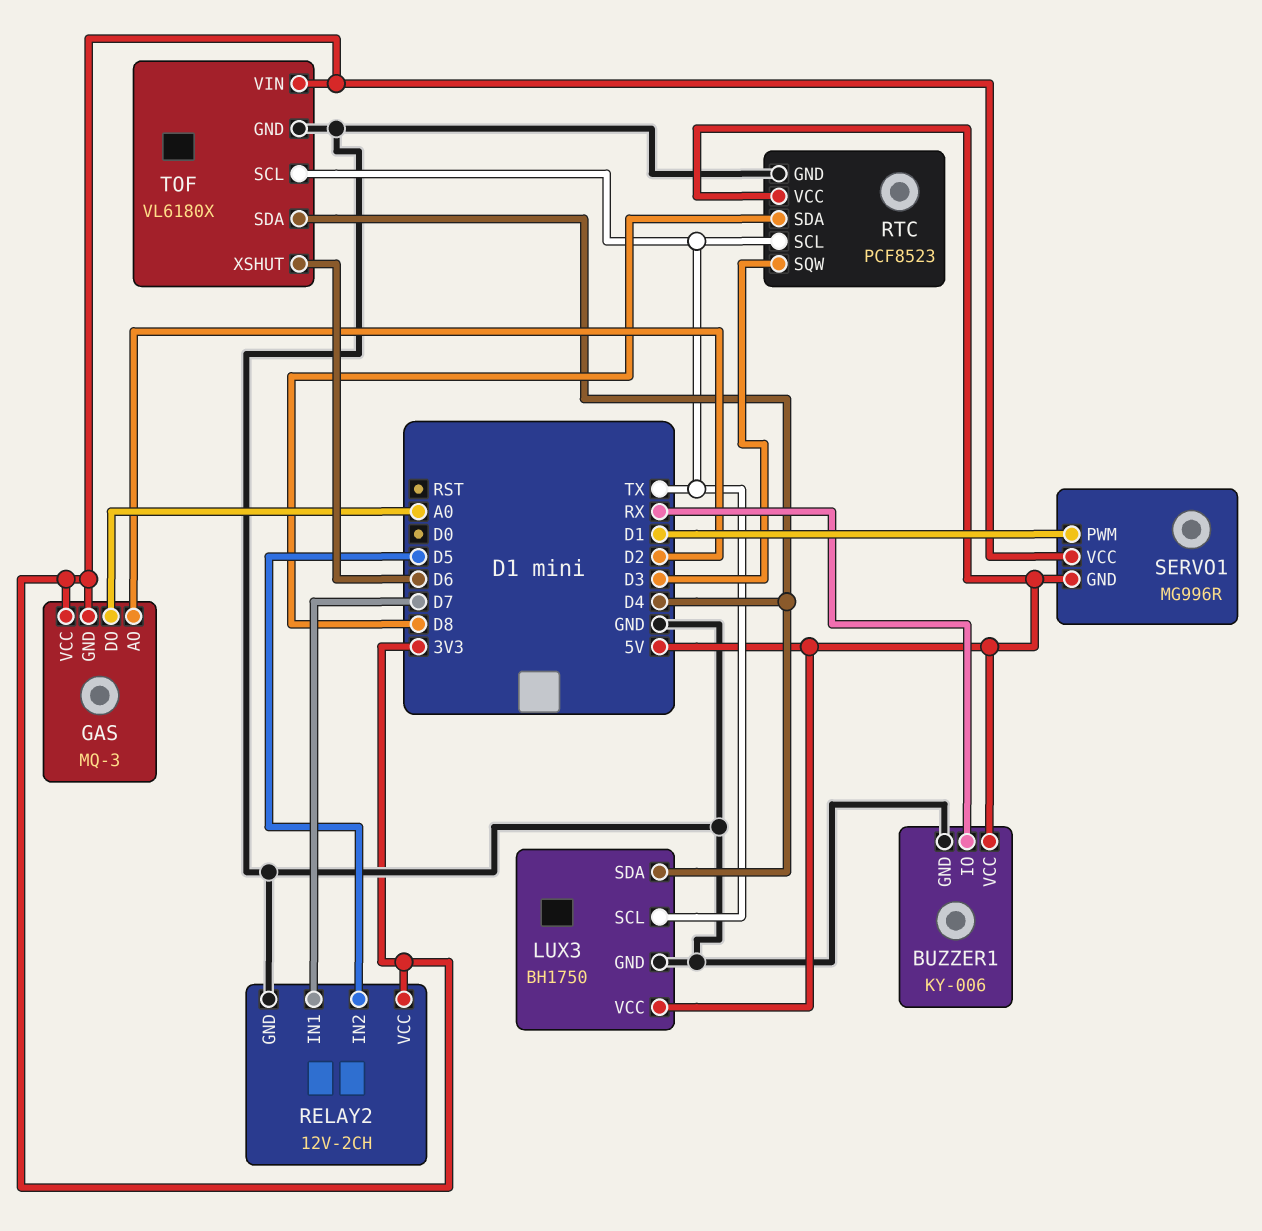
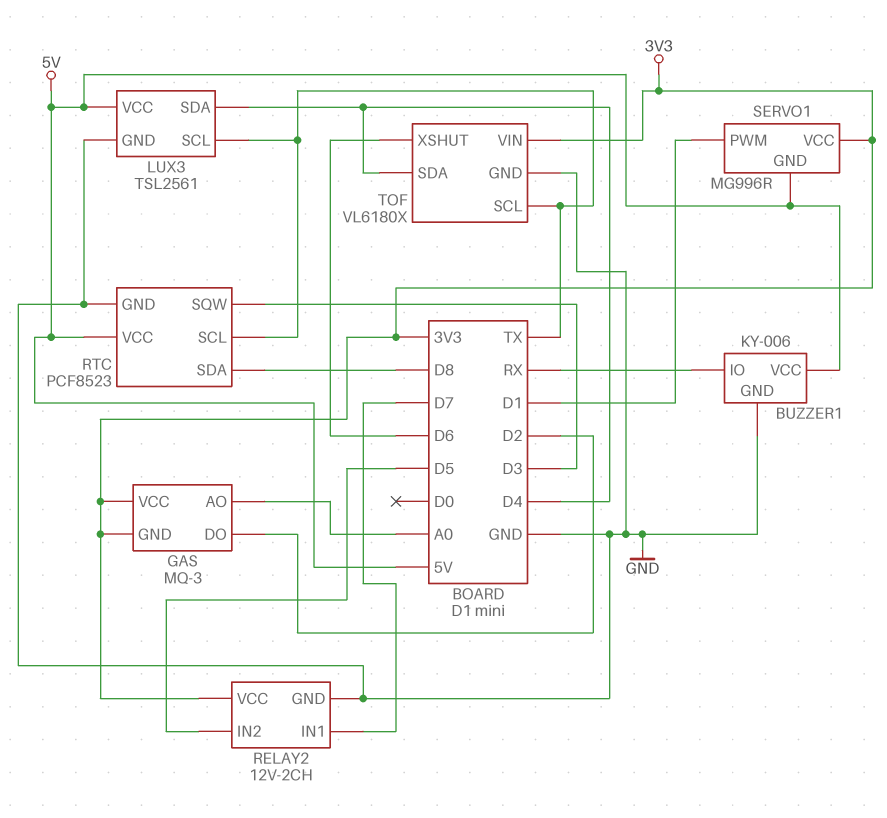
GAS pin AO: D2 -> A0
GAS pin DO: A0 -> D2
LUX3: BH1750 -> TSL2561

